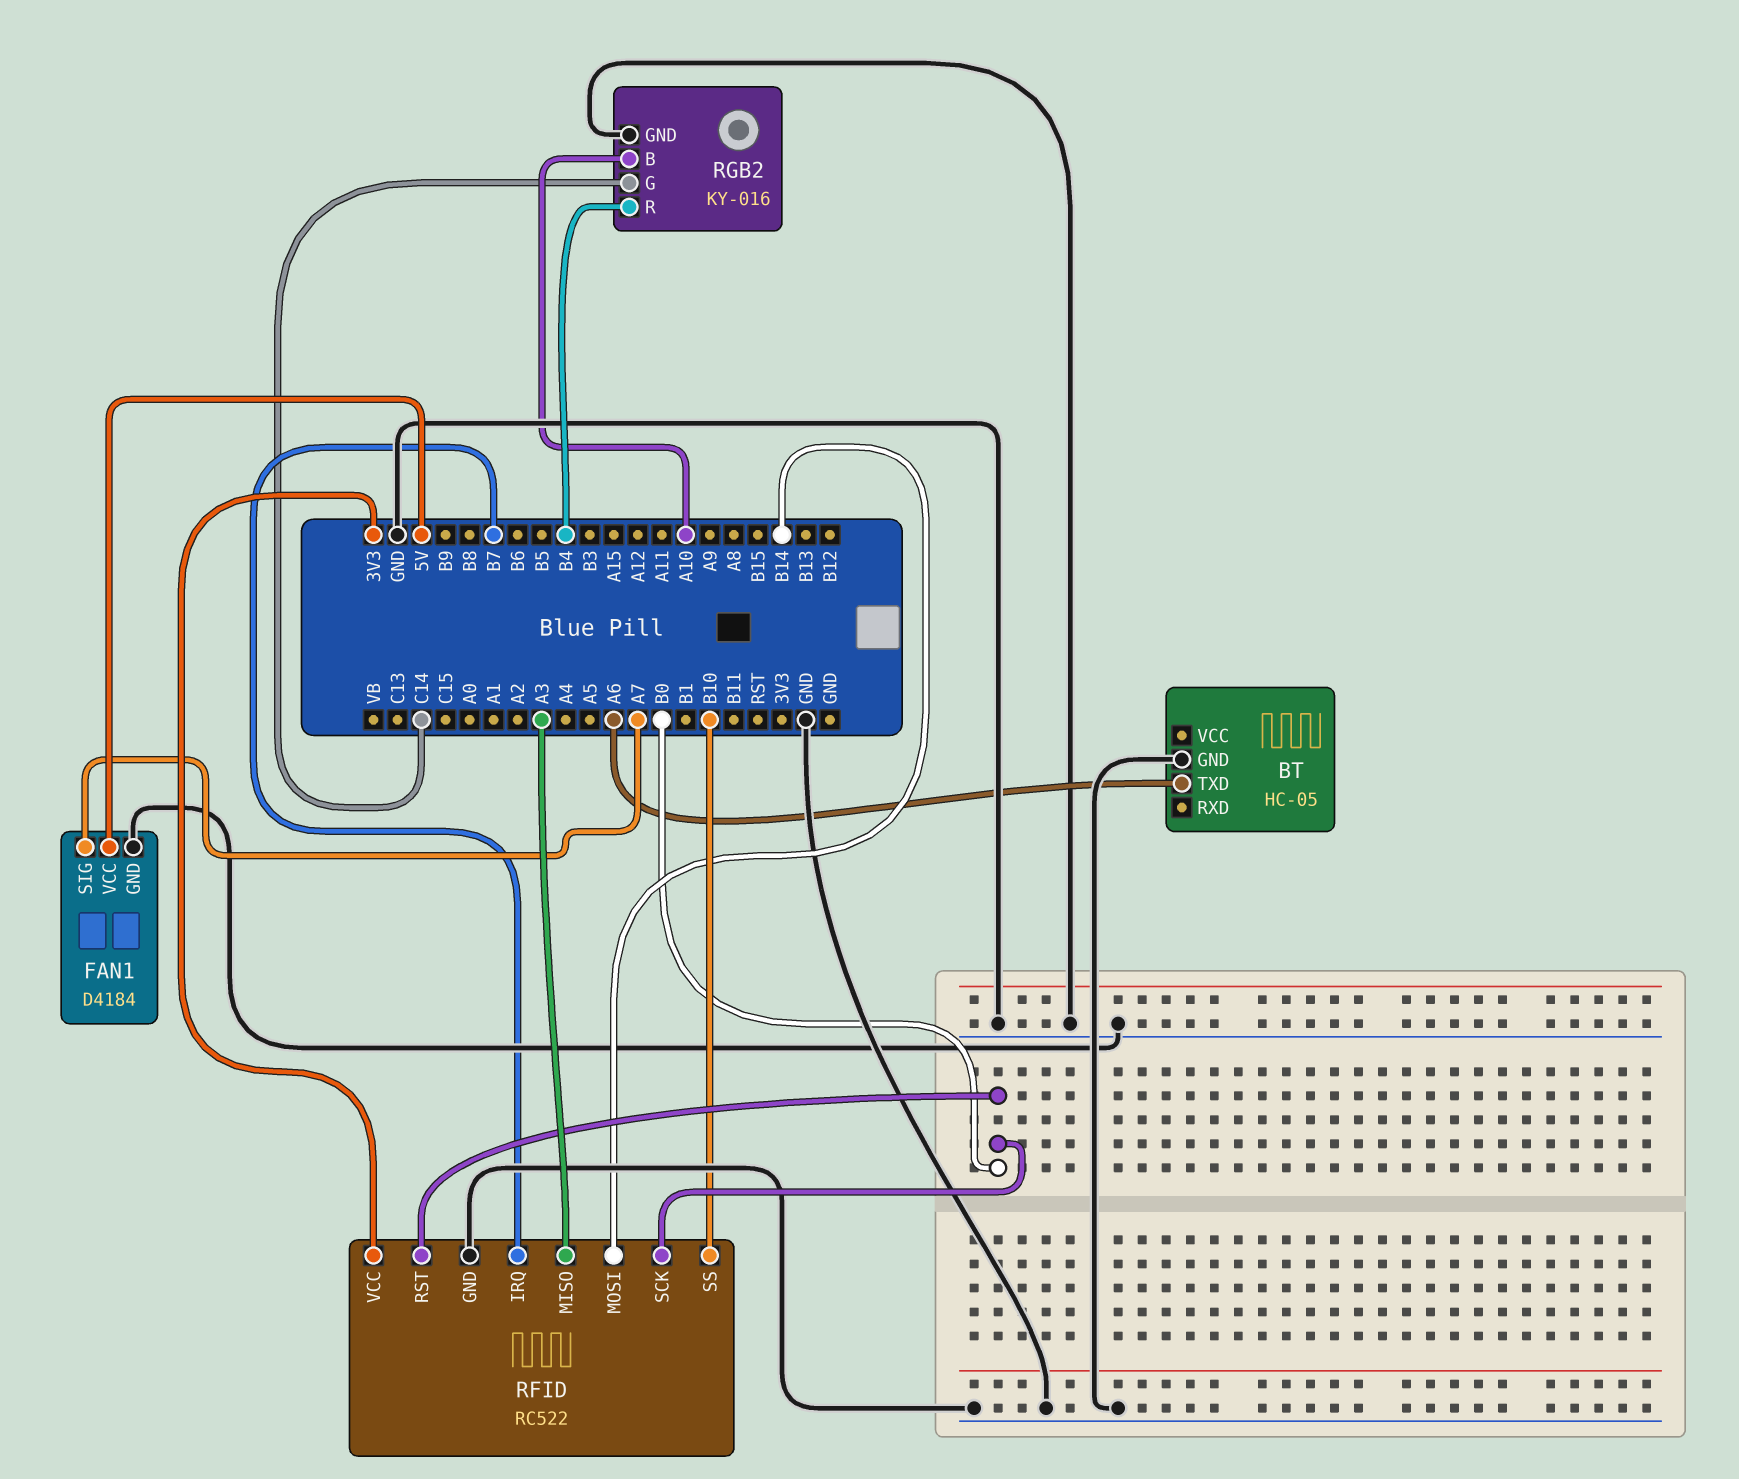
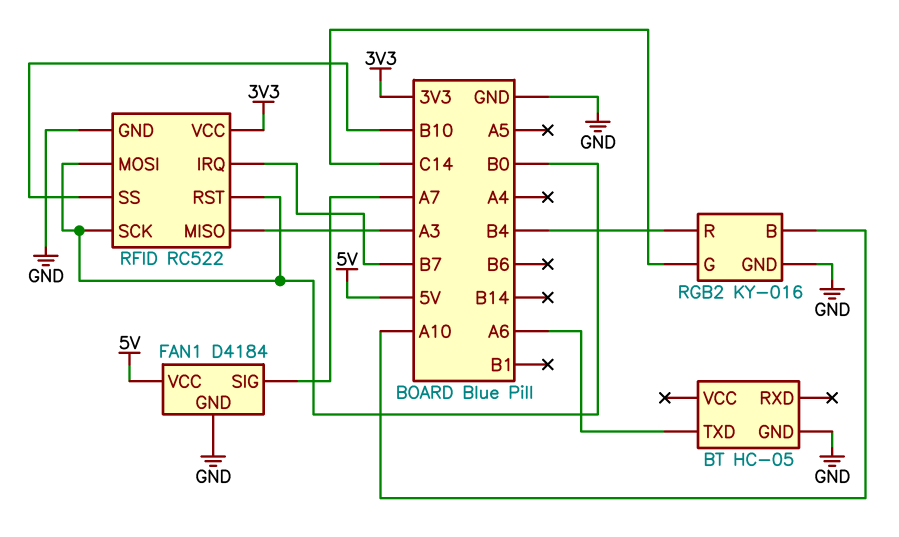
RFID pin MOSI: B14 -> B0

